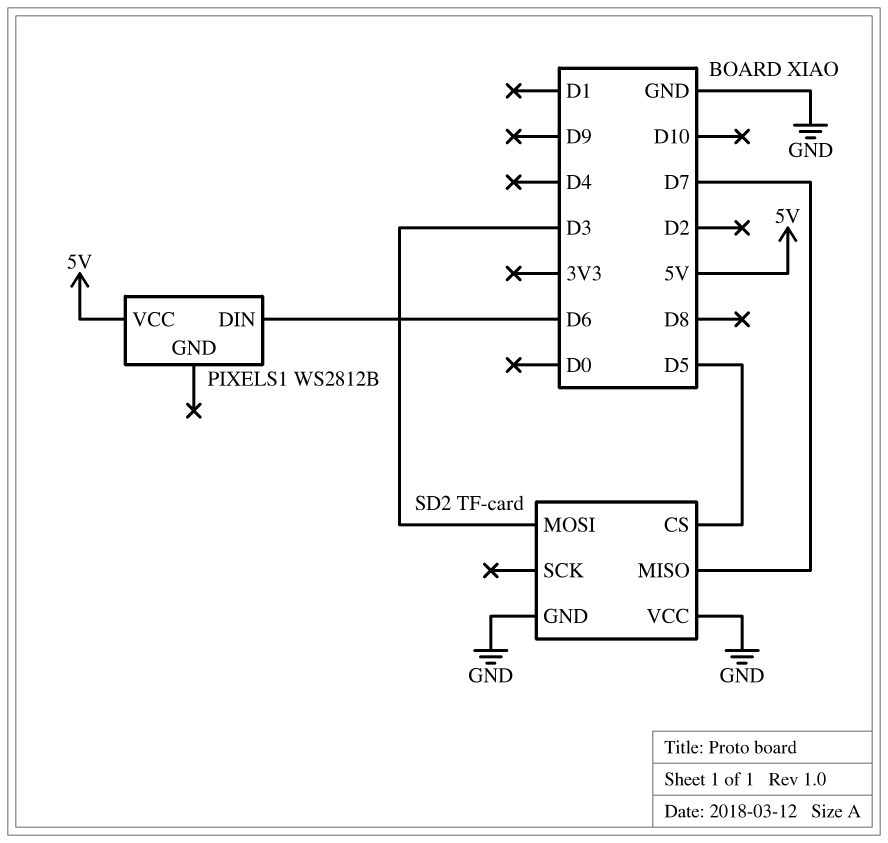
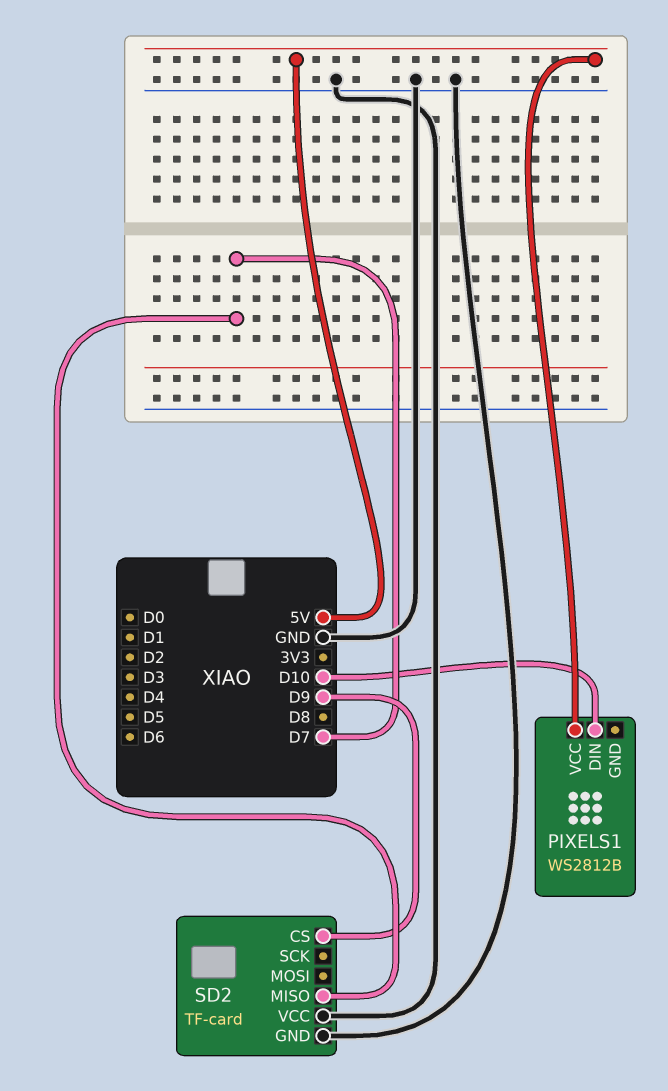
PIXELS1 pin DIN: D6 -> D10
SD2 pin CS: D5 -> D9
SD2 pin MOSI: D3 -> none

